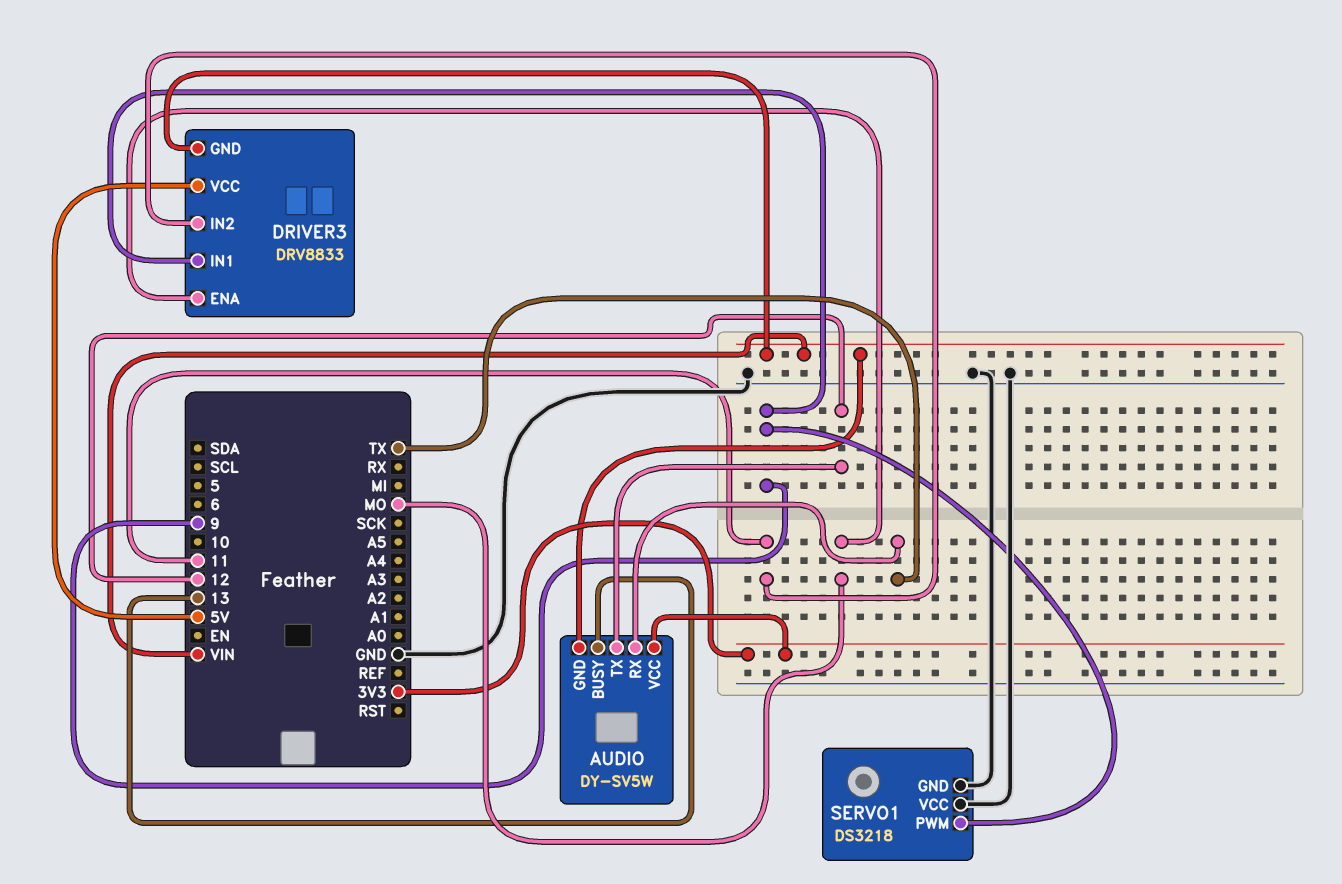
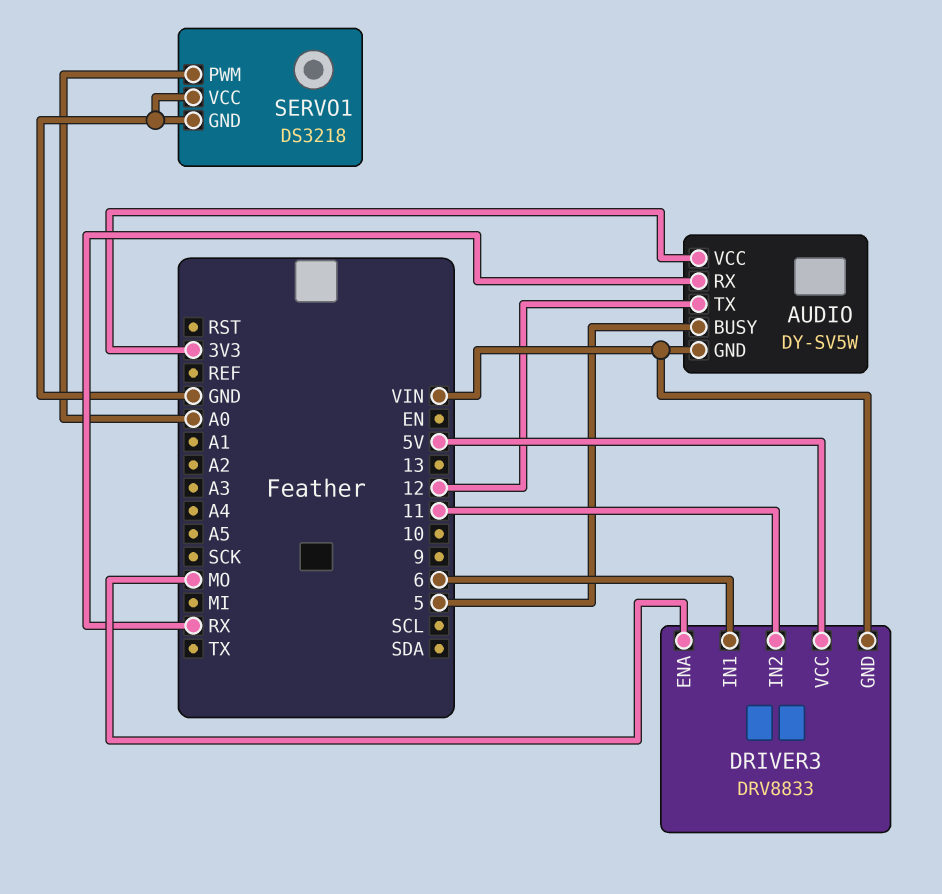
AUDIO pin BUSY: 13 -> 5
AUDIO pin RX: TX -> RX
DRIVER3 pin IN1: 9 -> 6
SERVO1 pin PWM: 9 -> A0

